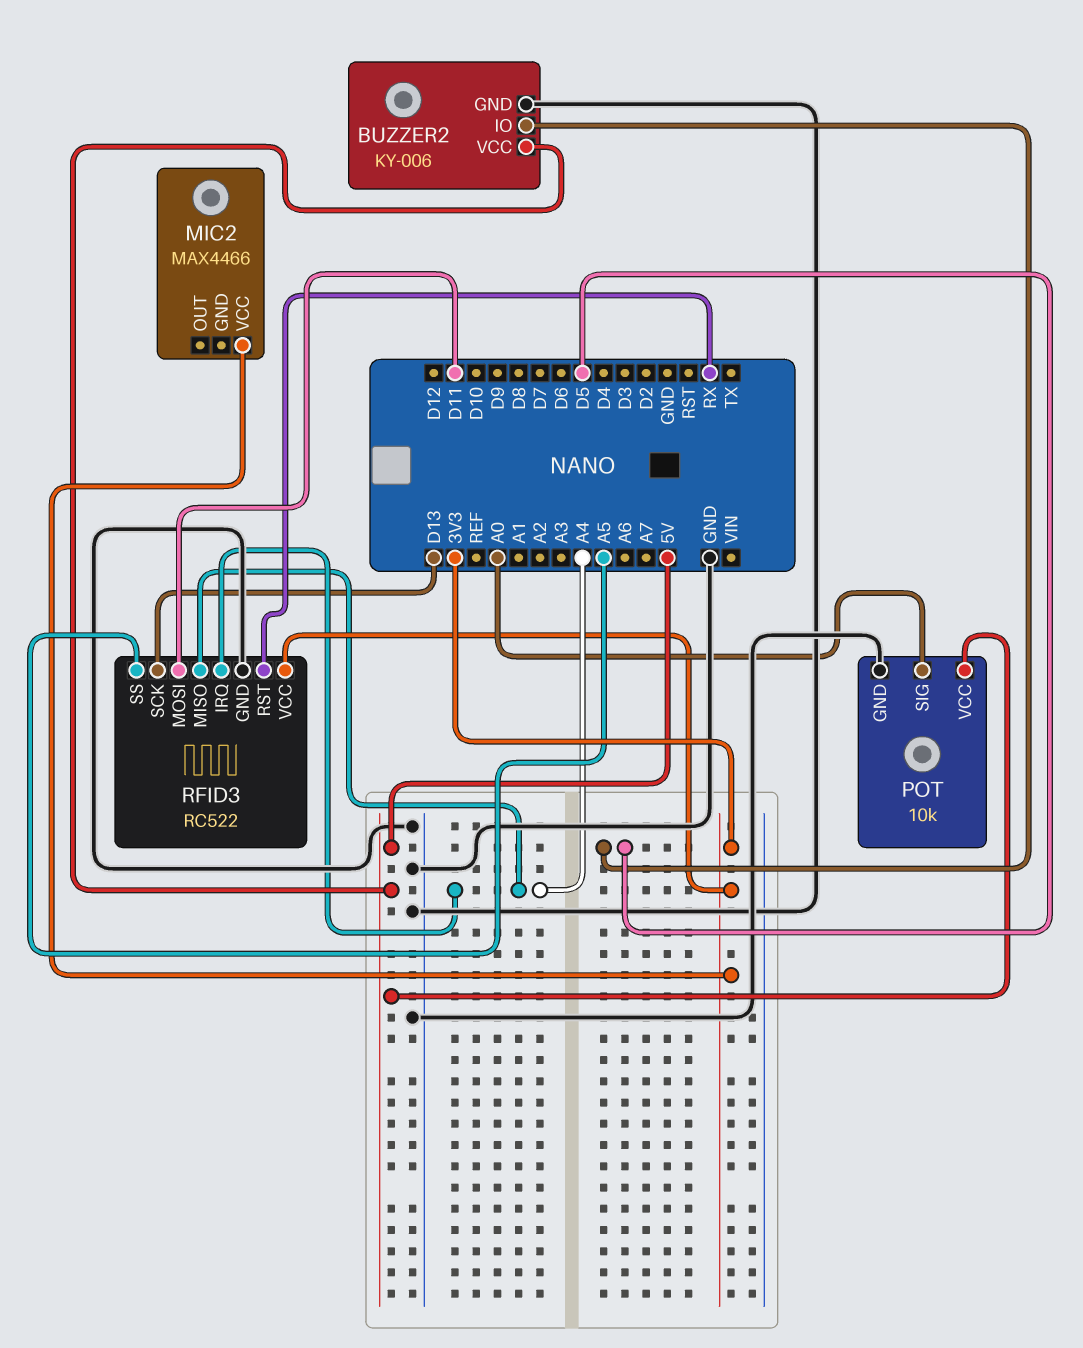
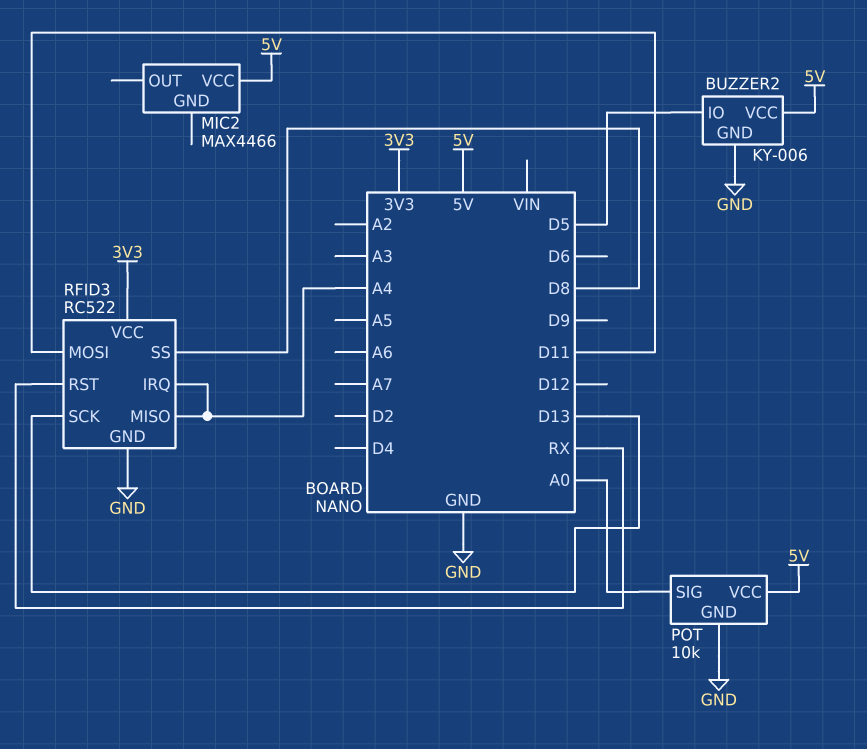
MIC2 pin VCC: 3V3 -> 5V
RFID3 pin SS: A5 -> D8

